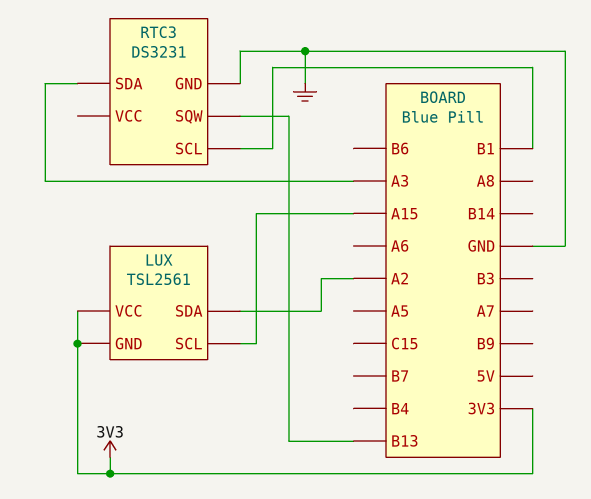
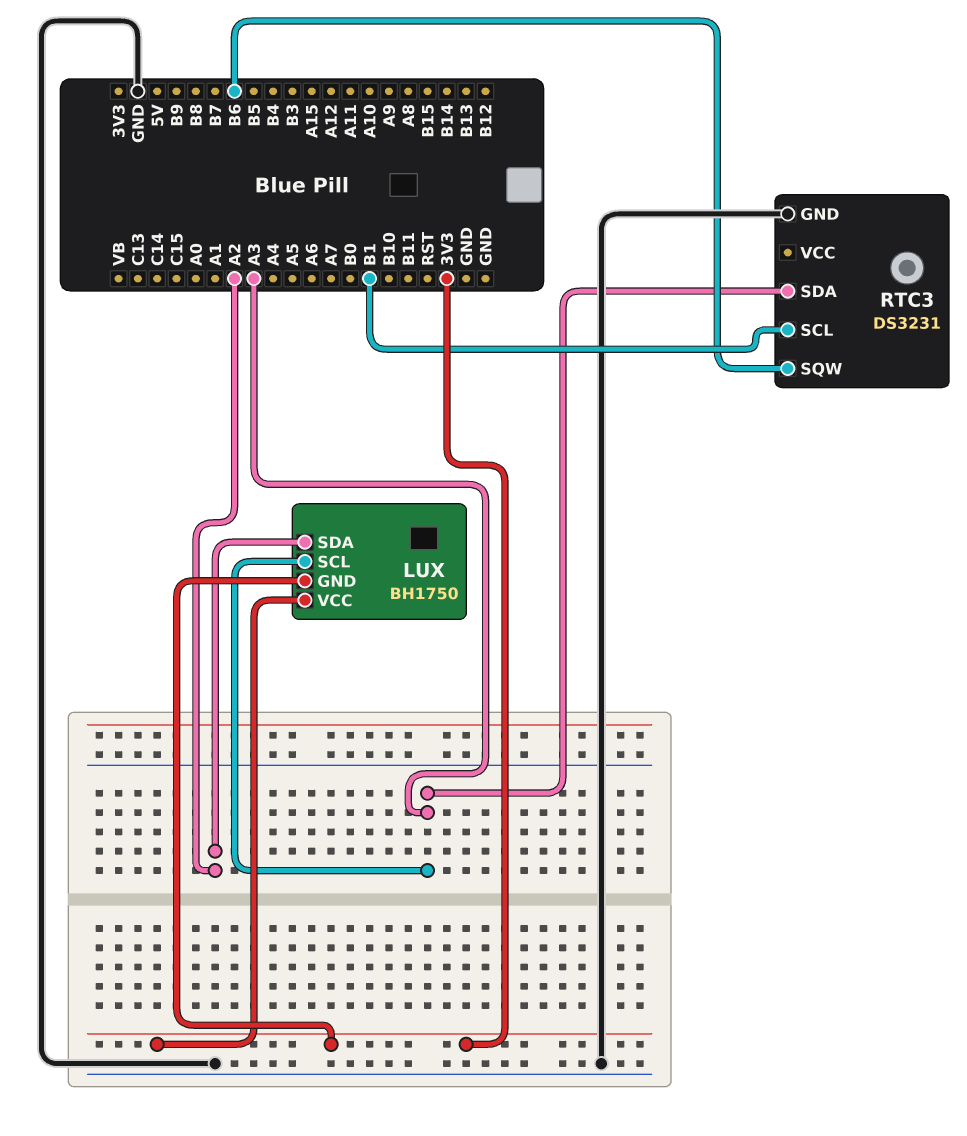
LUX: TSL2561 -> BH1750
LUX pin SCL: A15 -> A3
RTC3 pin SQW: B13 -> B6

